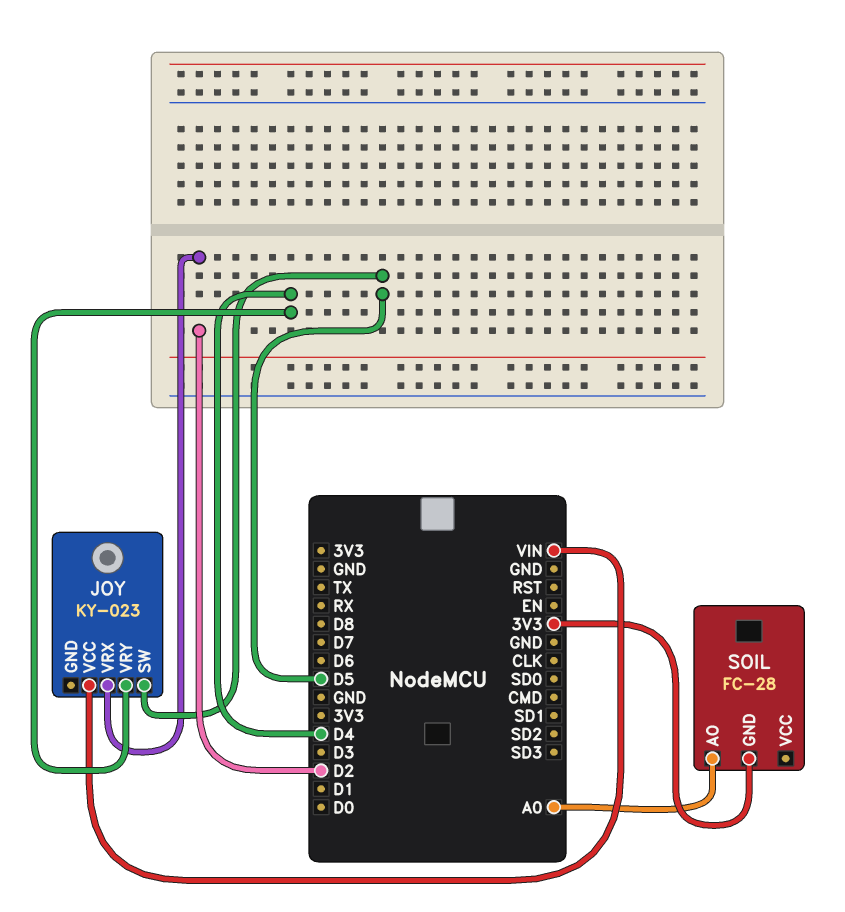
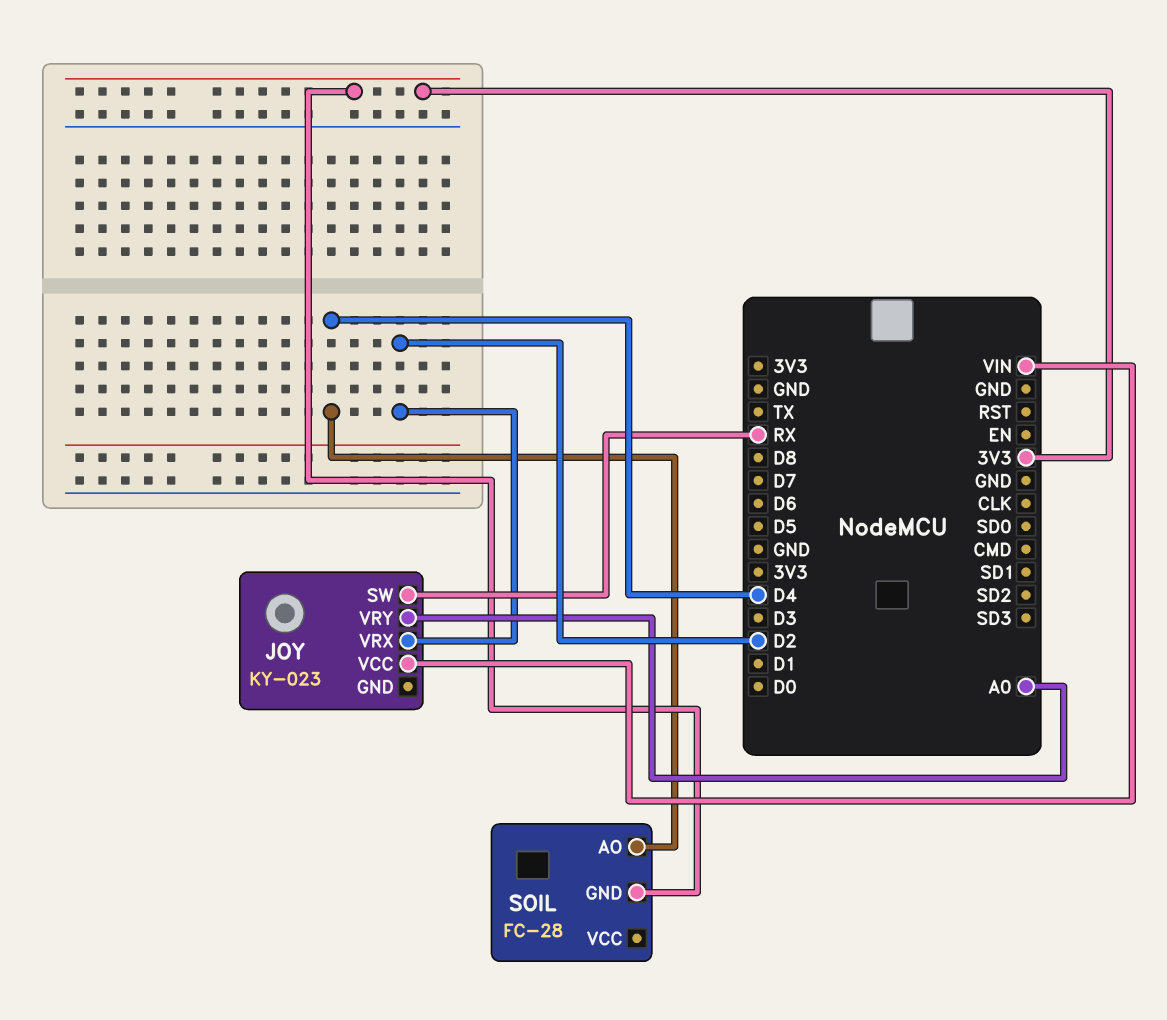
JOY pin SW: D5 -> RX
JOY pin VRY: D4 -> A0
SOIL pin AO: A0 -> D4

